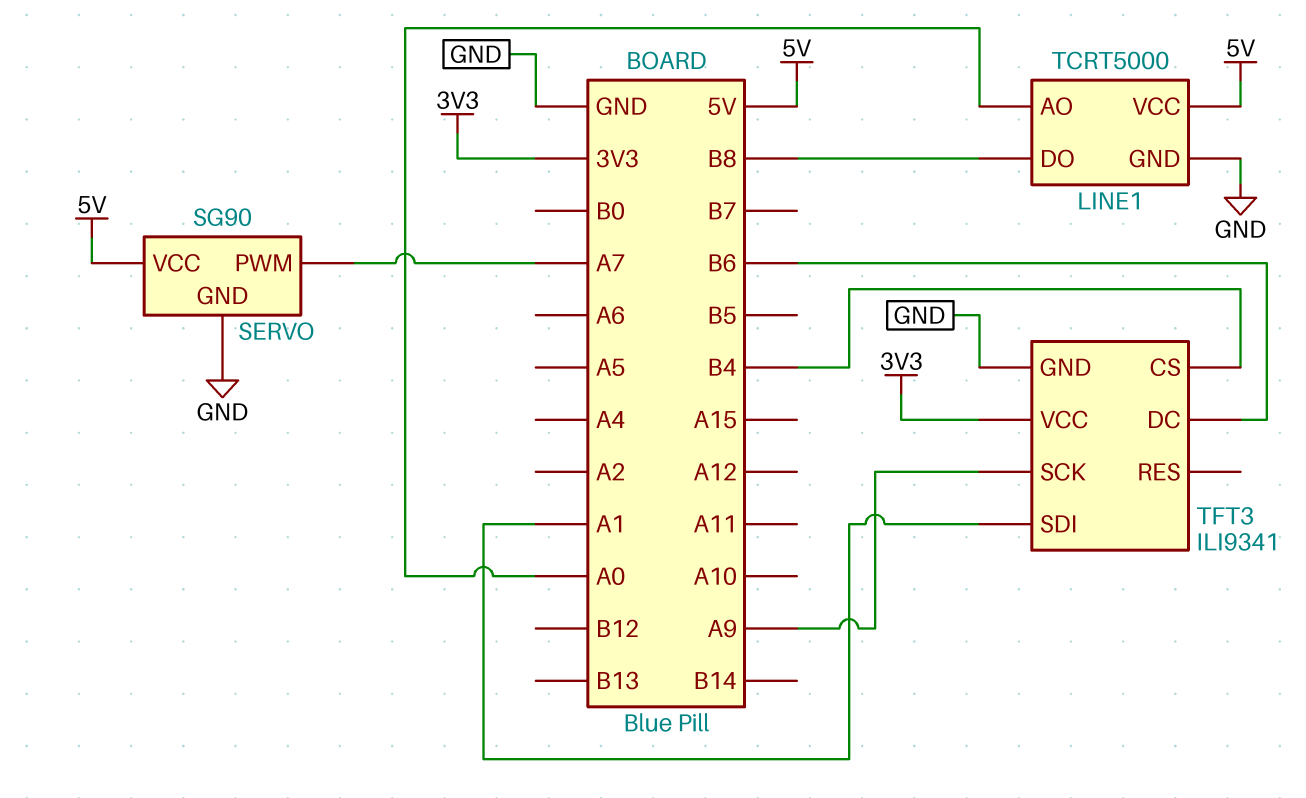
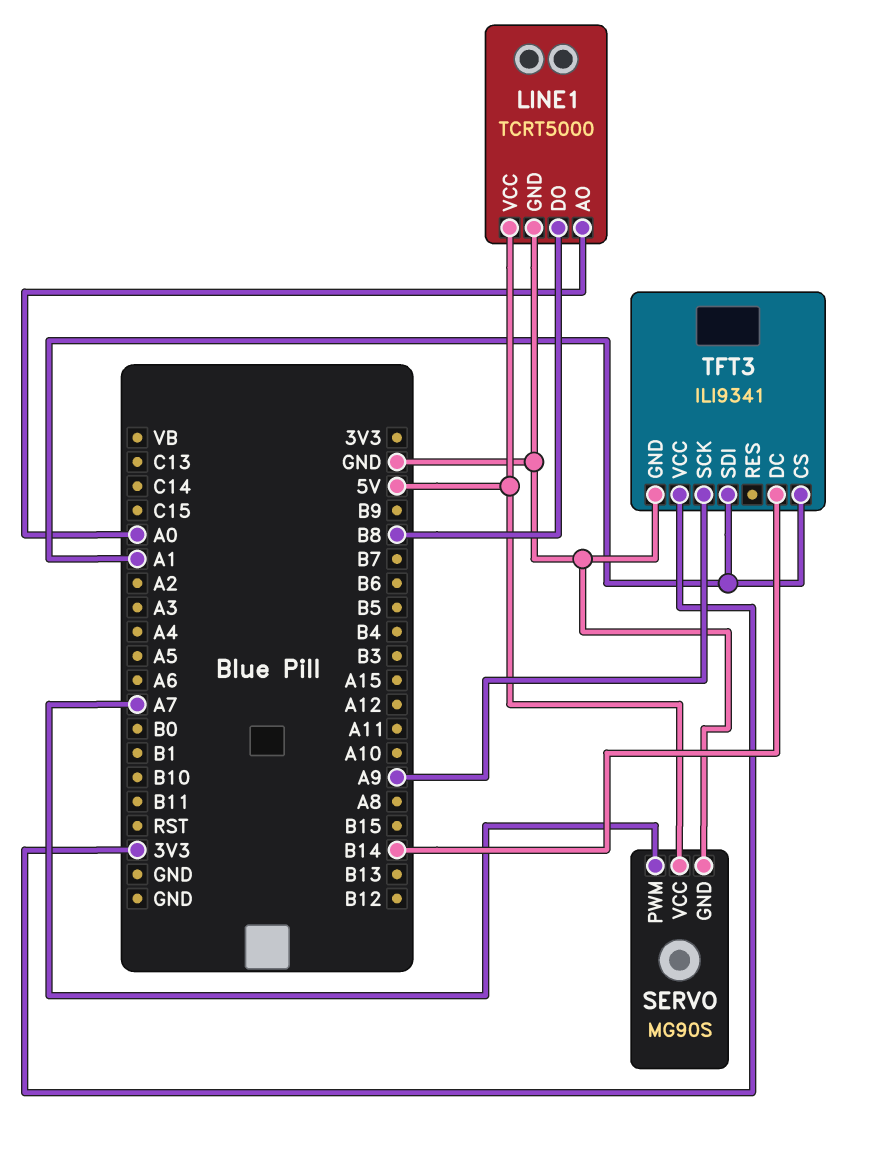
SERVO: SG90 -> MG90S
TFT3 pin CS: B4 -> A1
TFT3 pin DC: B6 -> B14

